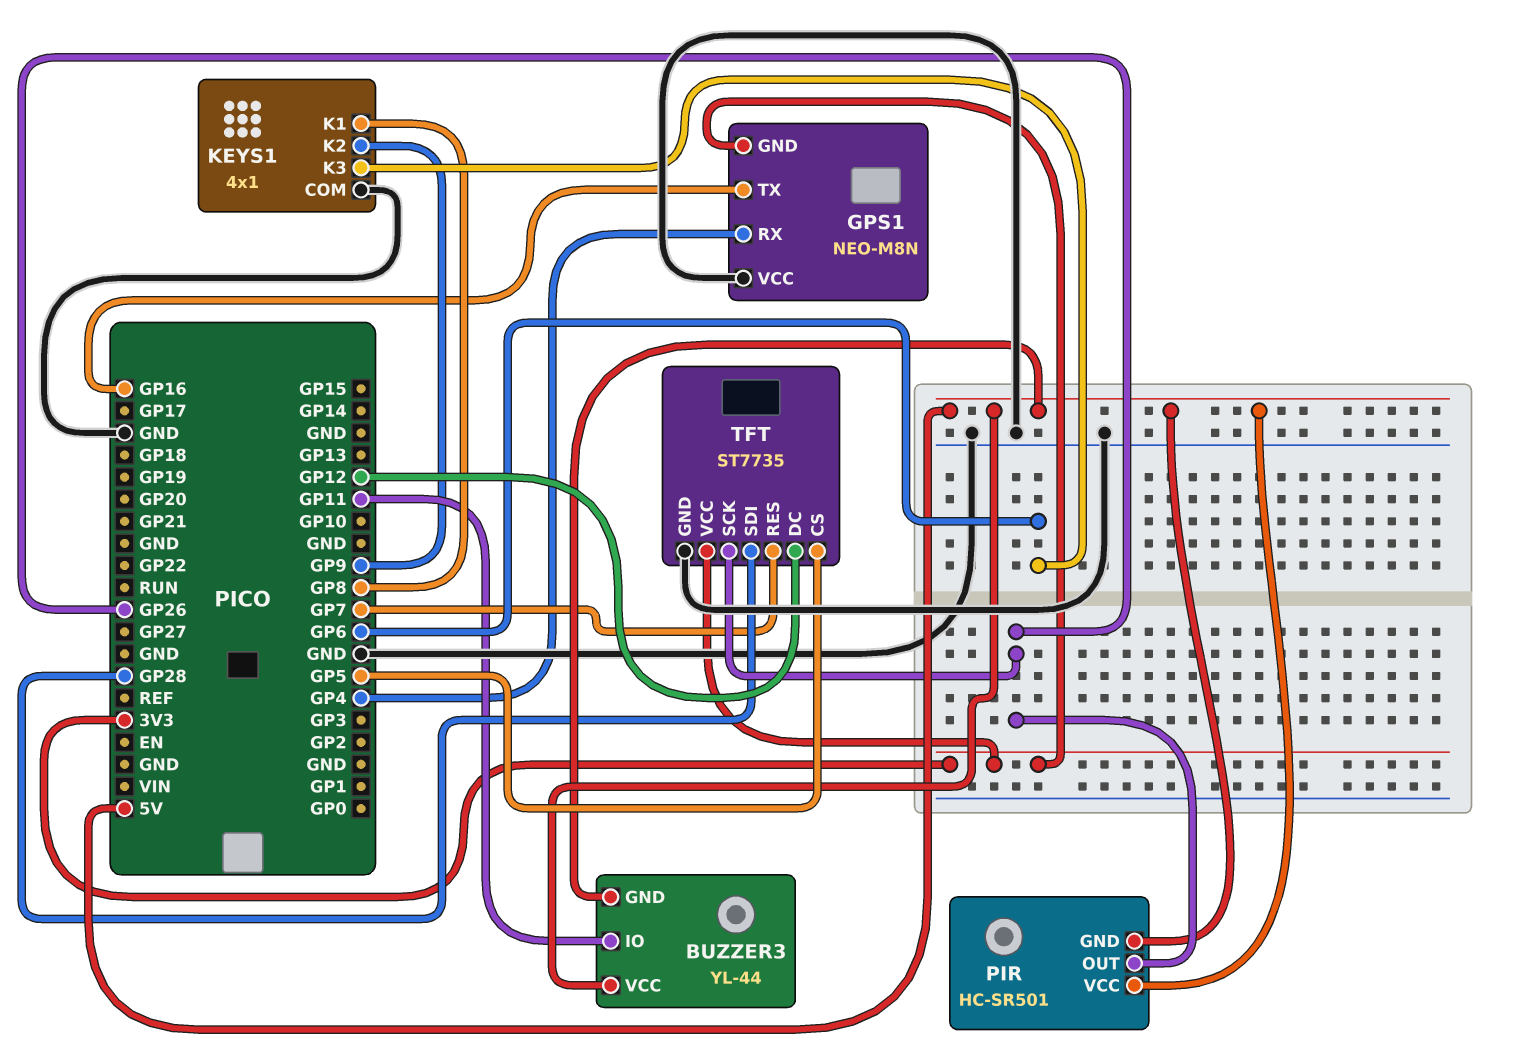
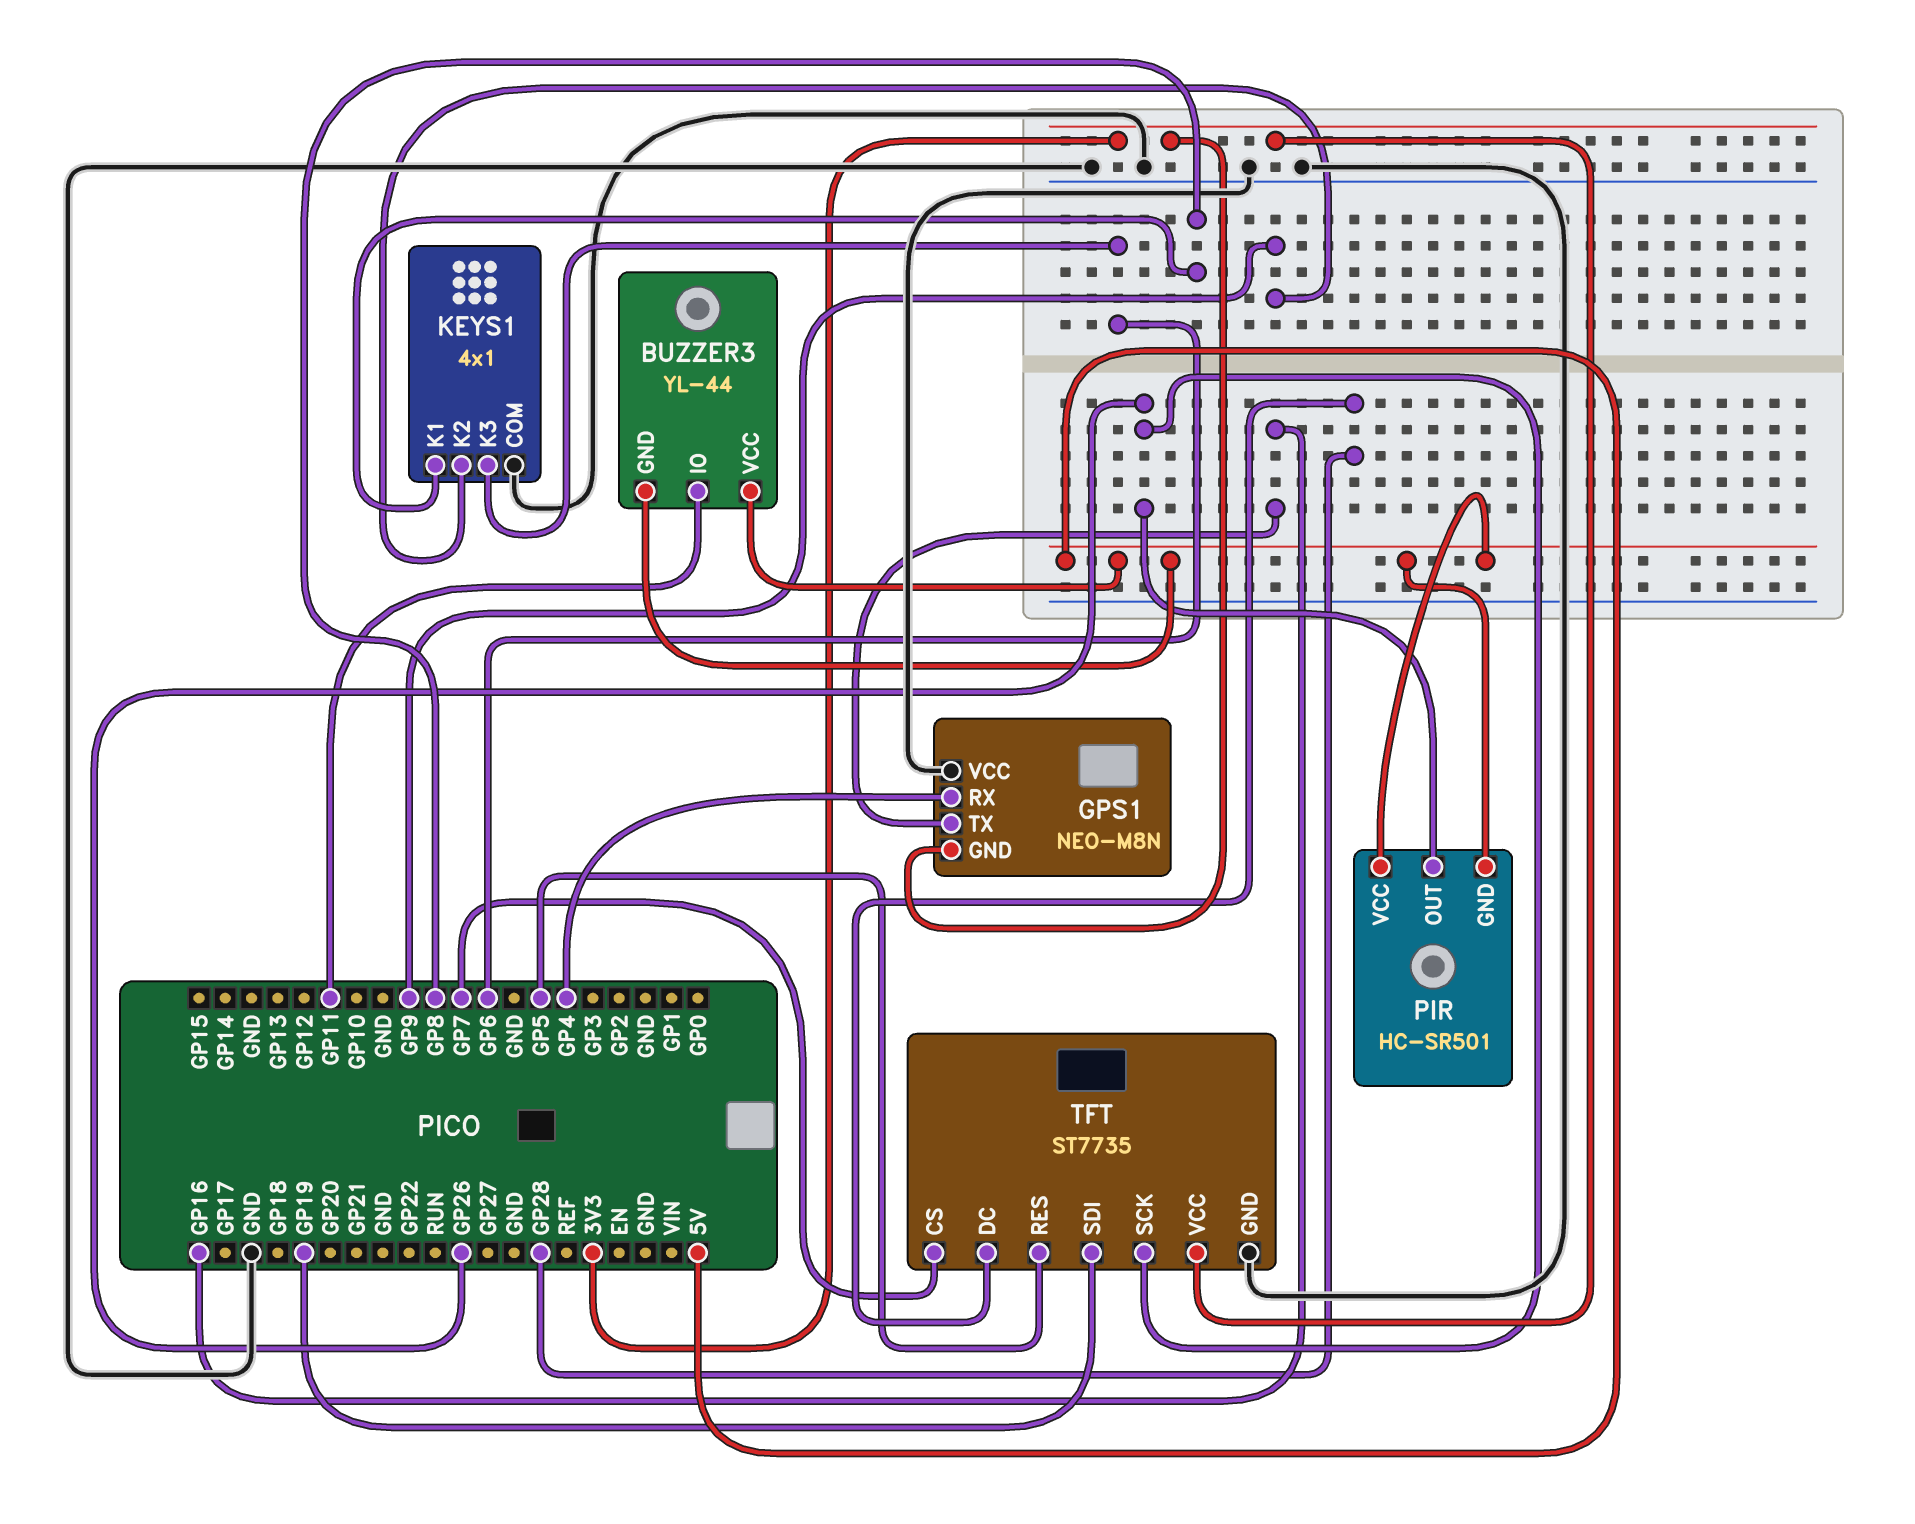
TFT pin CS: GP5 -> GP7
TFT pin DC: GP12 -> GP28
TFT pin RES: GP7 -> GP5
TFT pin SDI: GP28 -> GP19

